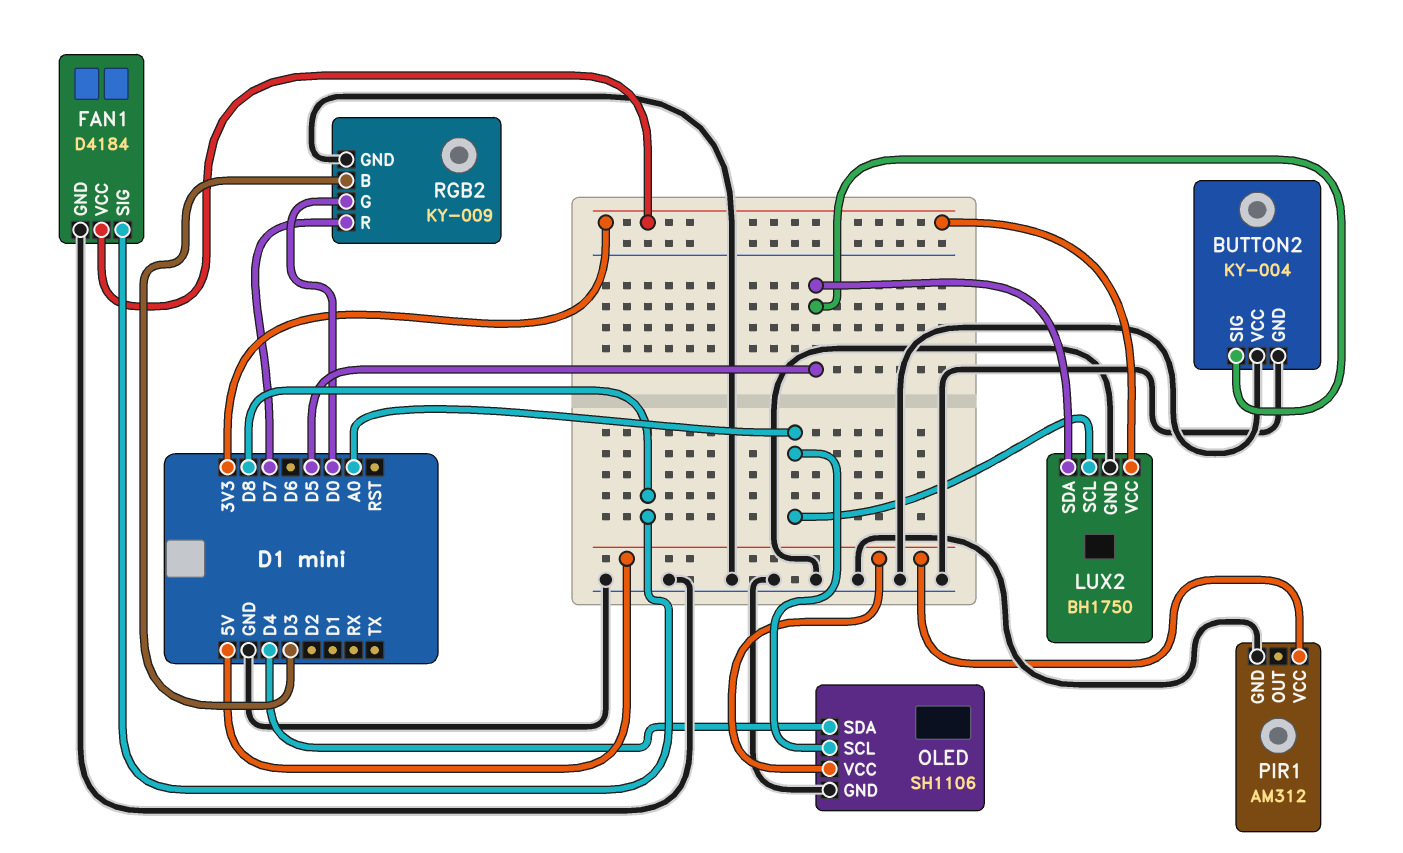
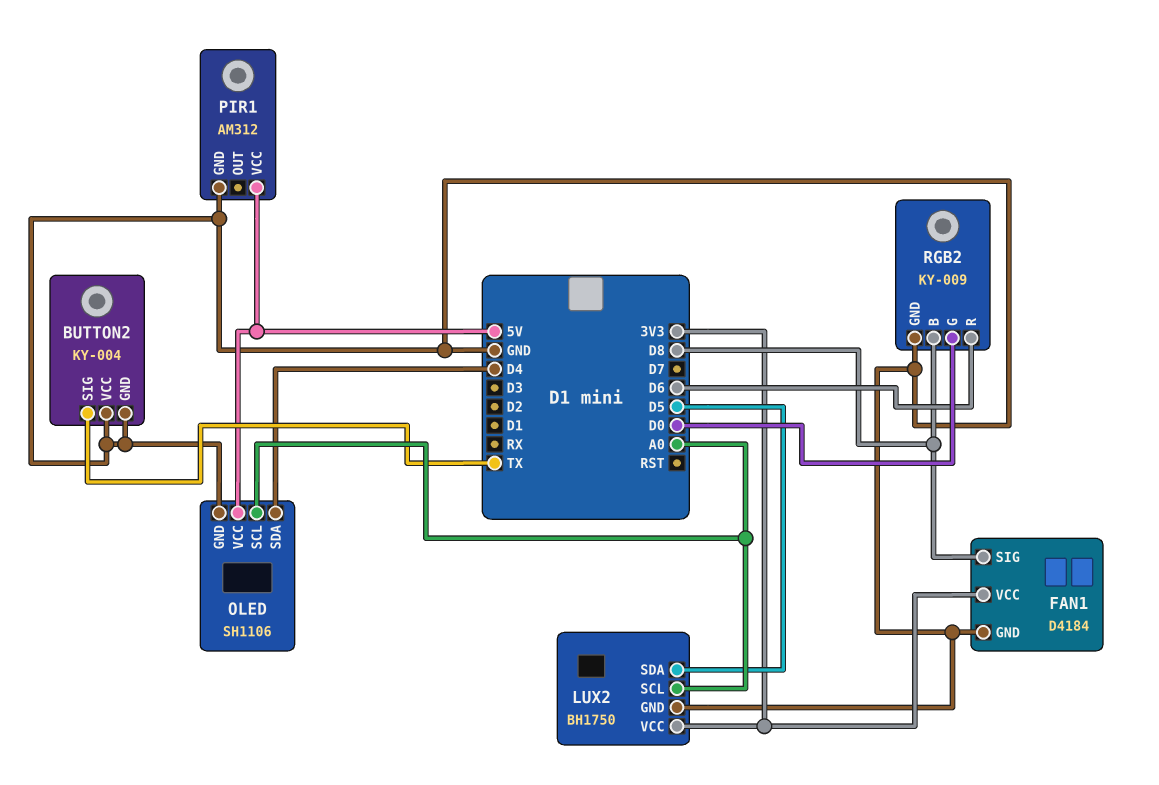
BUTTON2 pin SIG: D5 -> TX
RGB2 pin B: D3 -> D8
RGB2 pin R: D7 -> D6

